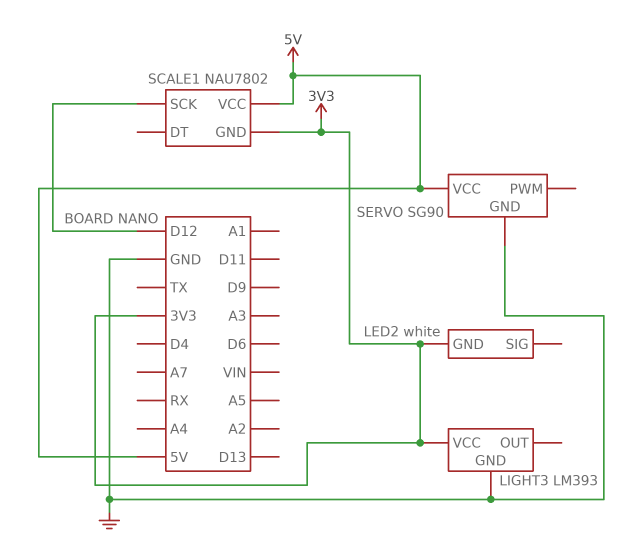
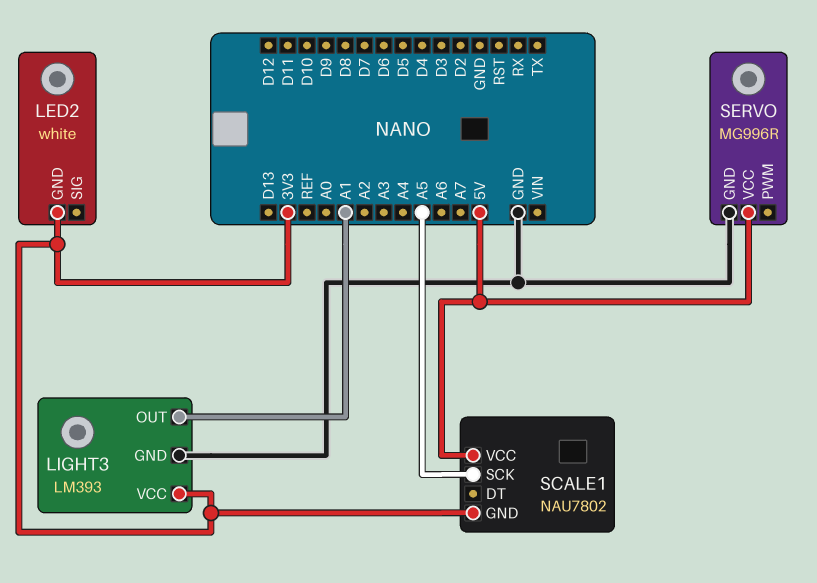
LIGHT3 pin OUT: none -> A1
SCALE1 pin SCK: D12 -> A5
SERVO: SG90 -> MG996R

